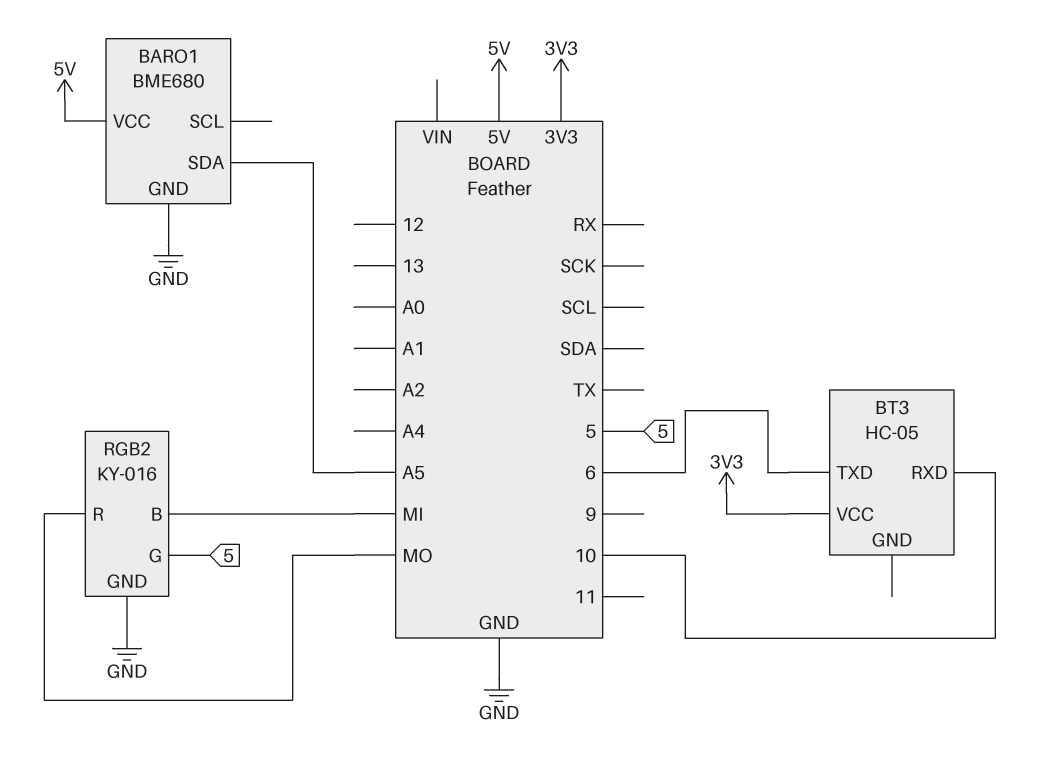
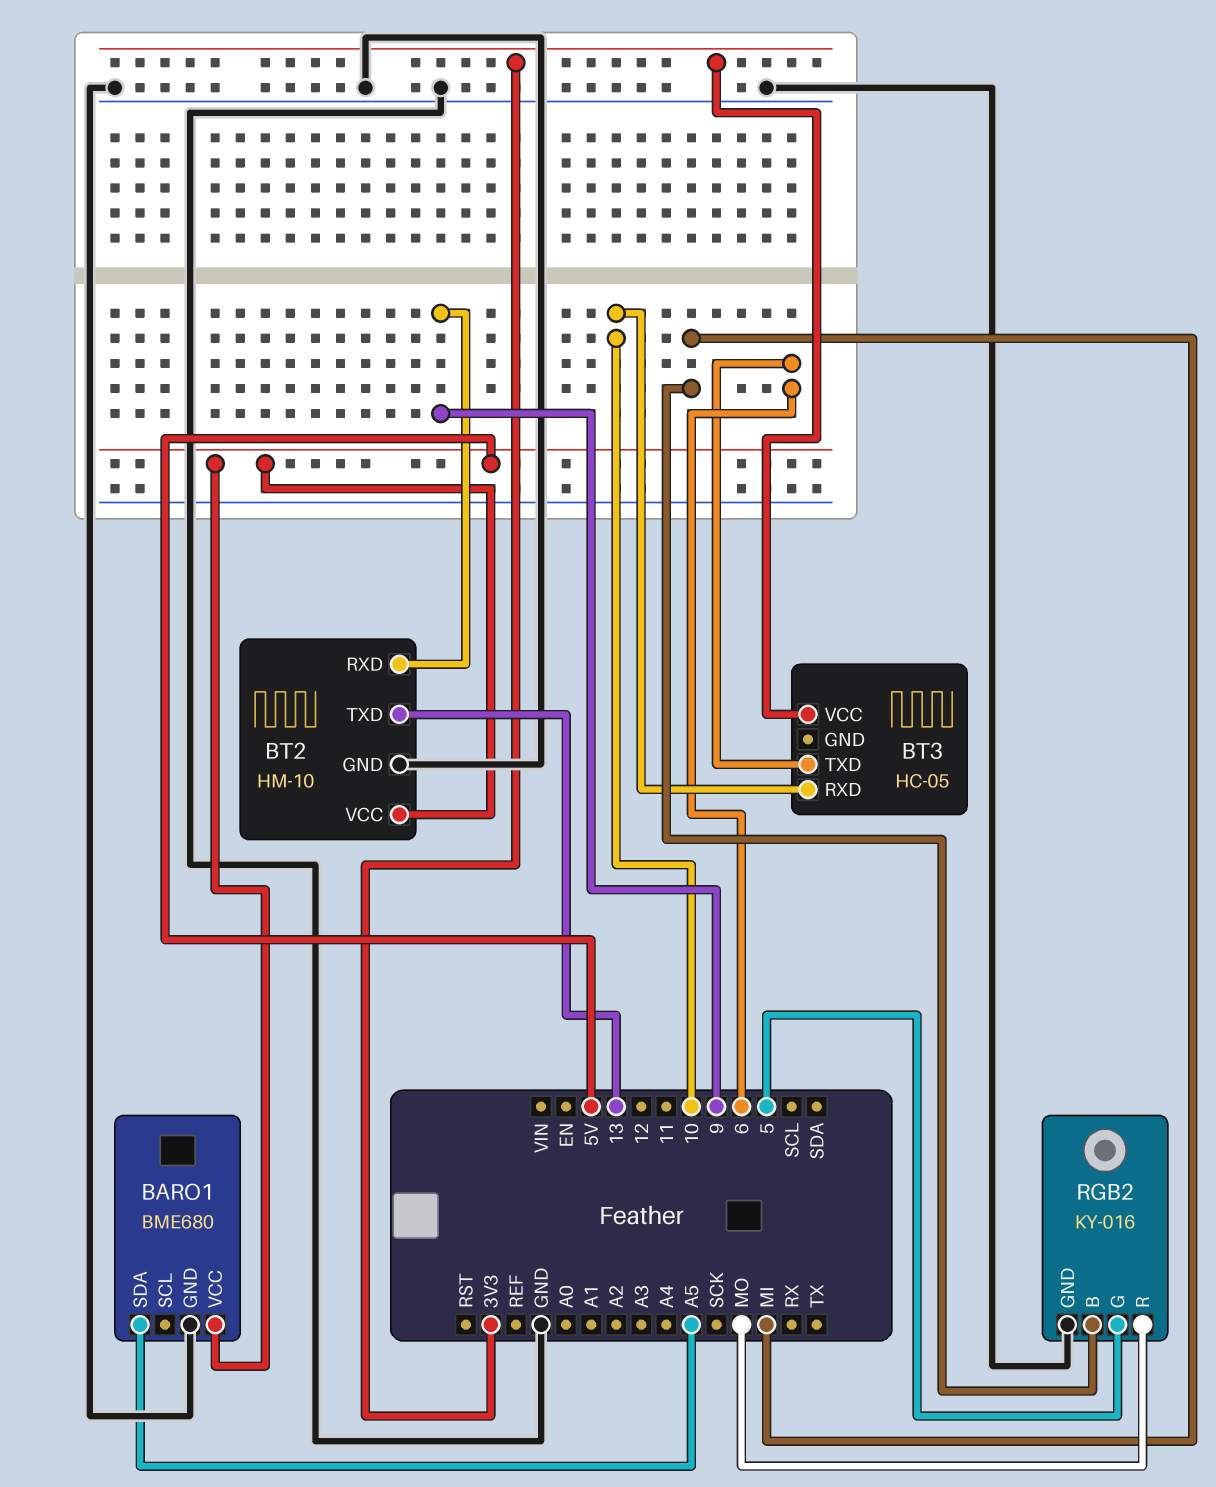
BT2: none -> HM-10
BT2 pin GND: none -> GND
BT2 pin RXD: none -> 9
BT2 pin TXD: none -> 13
BT2 pin VCC: none -> 5V

